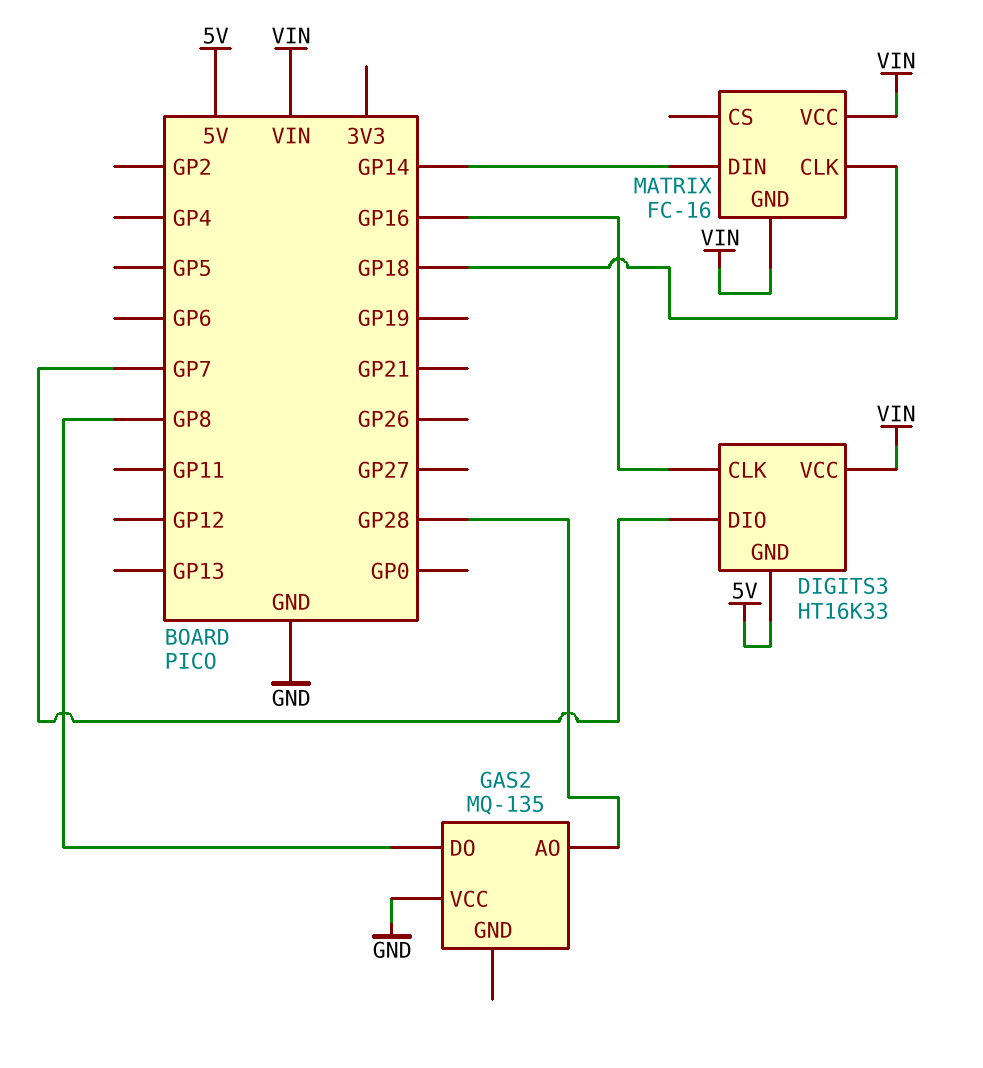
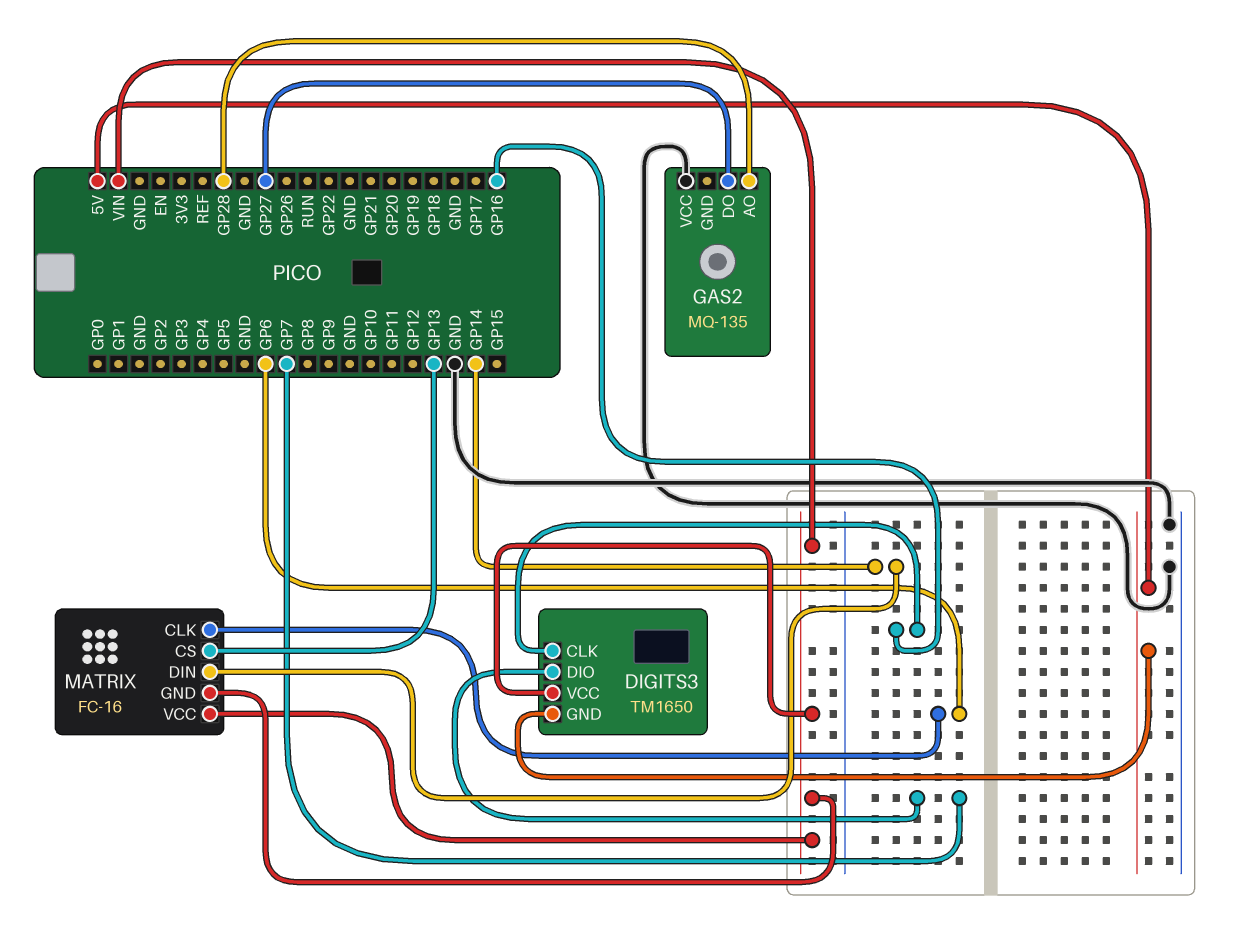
DIGITS3: HT16K33 -> TM1650
GAS2 pin DO: GP8 -> GP27
MATRIX pin CLK: GP18 -> GP6
MATRIX pin CS: none -> GP13

